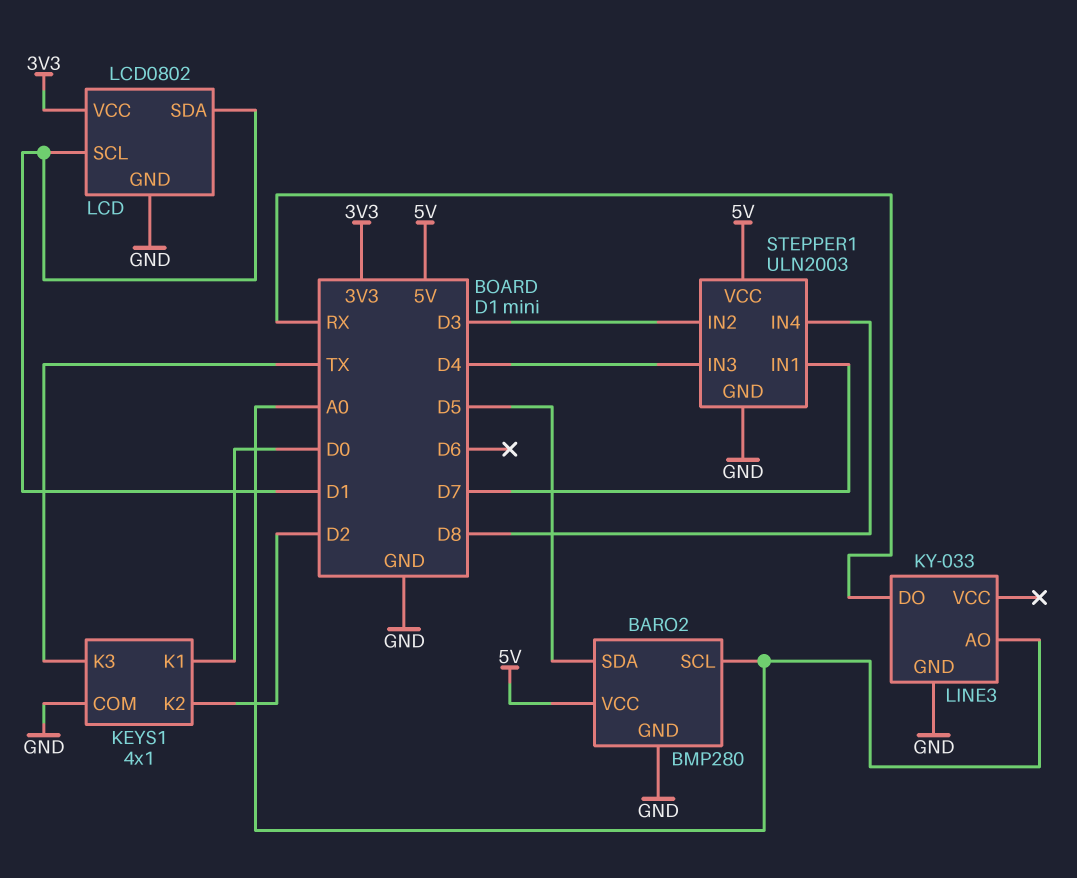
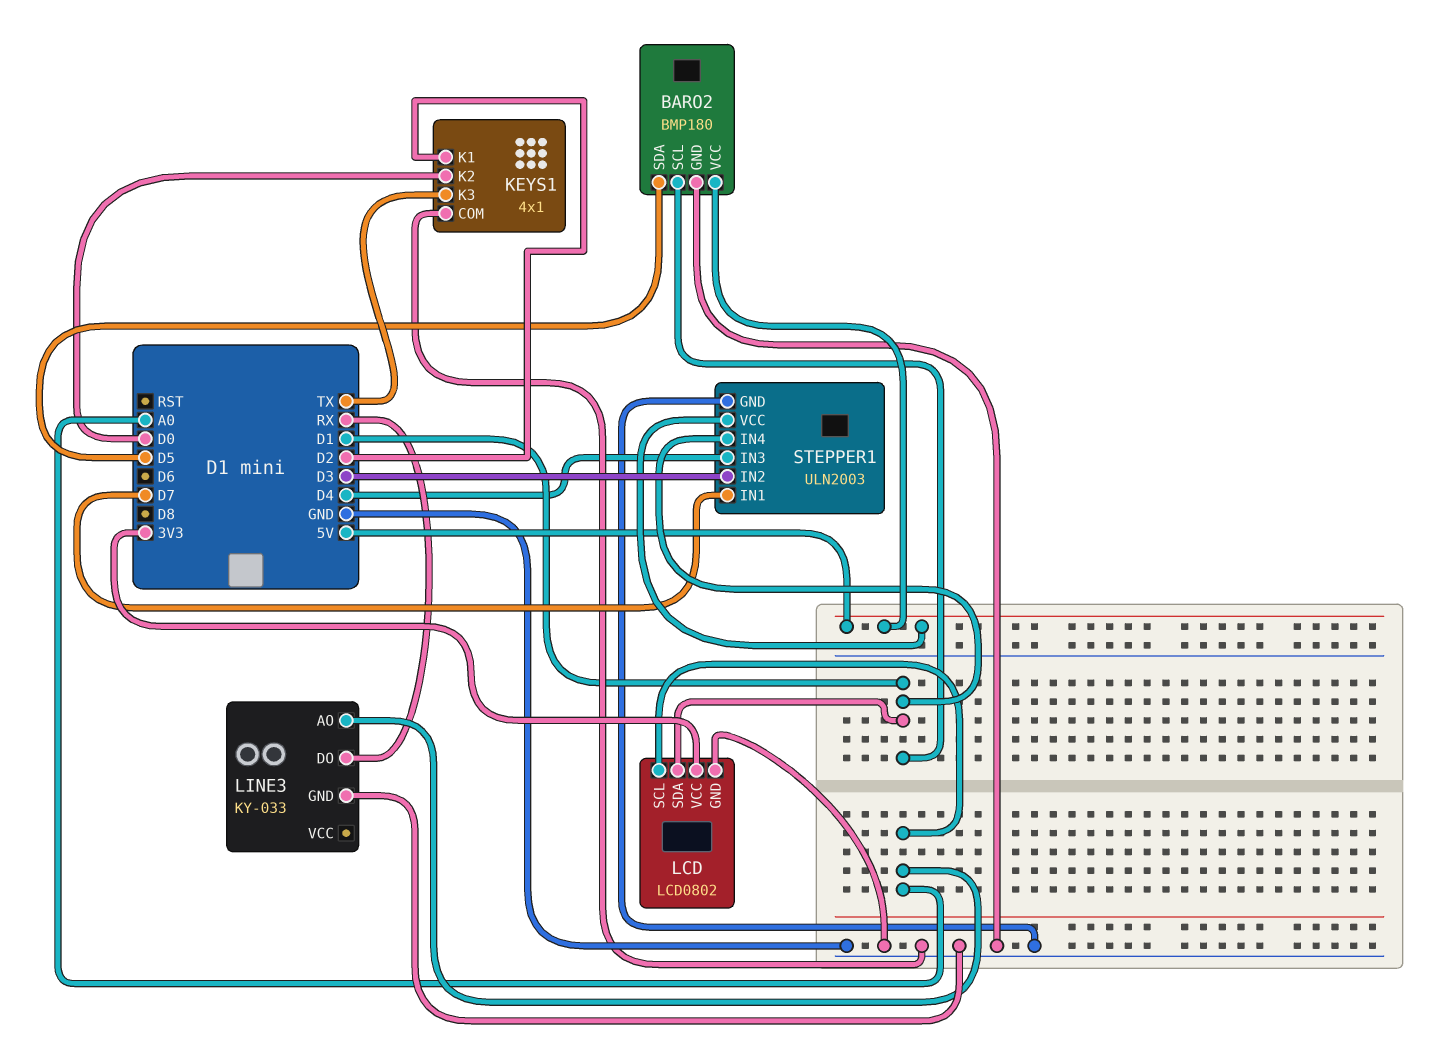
BARO2: BMP280 -> BMP180
BARO2 pin SCL: A0 -> D1
KEYS1 pin K1: D0 -> D2
KEYS1 pin K2: D2 -> D0
LCD pin SCL: D1 -> A0
STEPPER1 pin IN4: D8 -> D1

